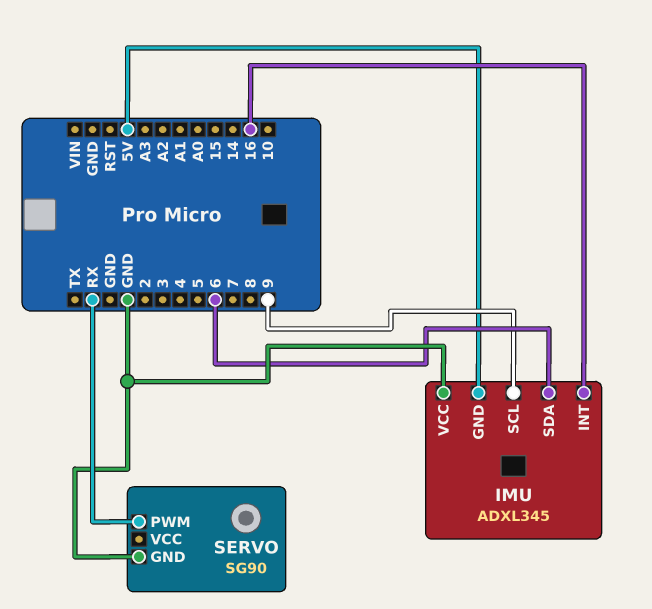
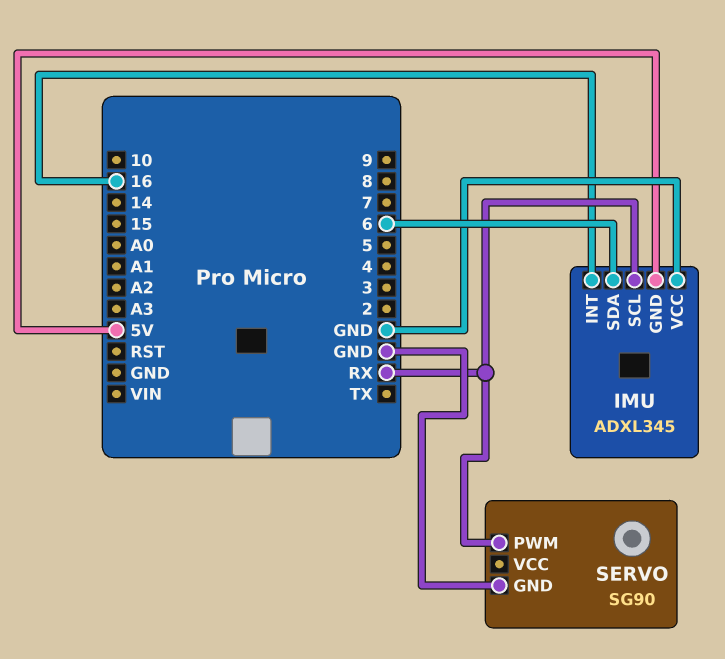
IMU pin SCL: 9 -> RX

